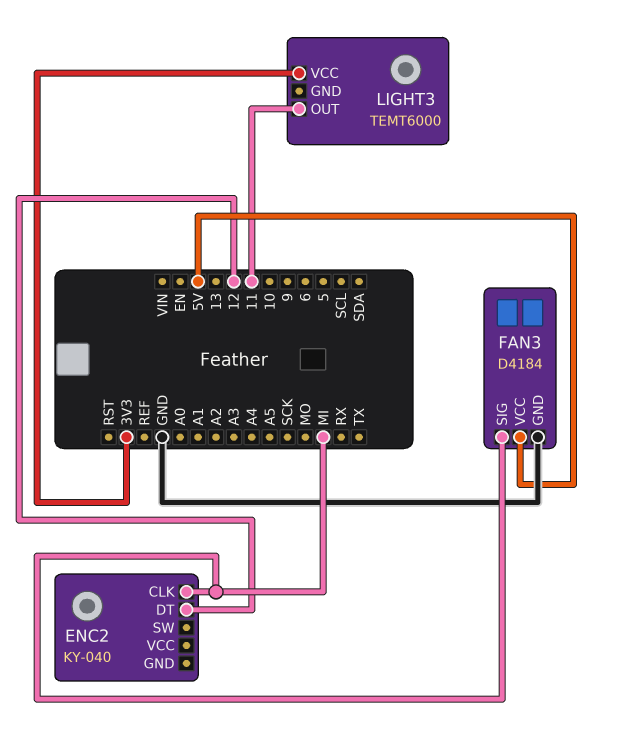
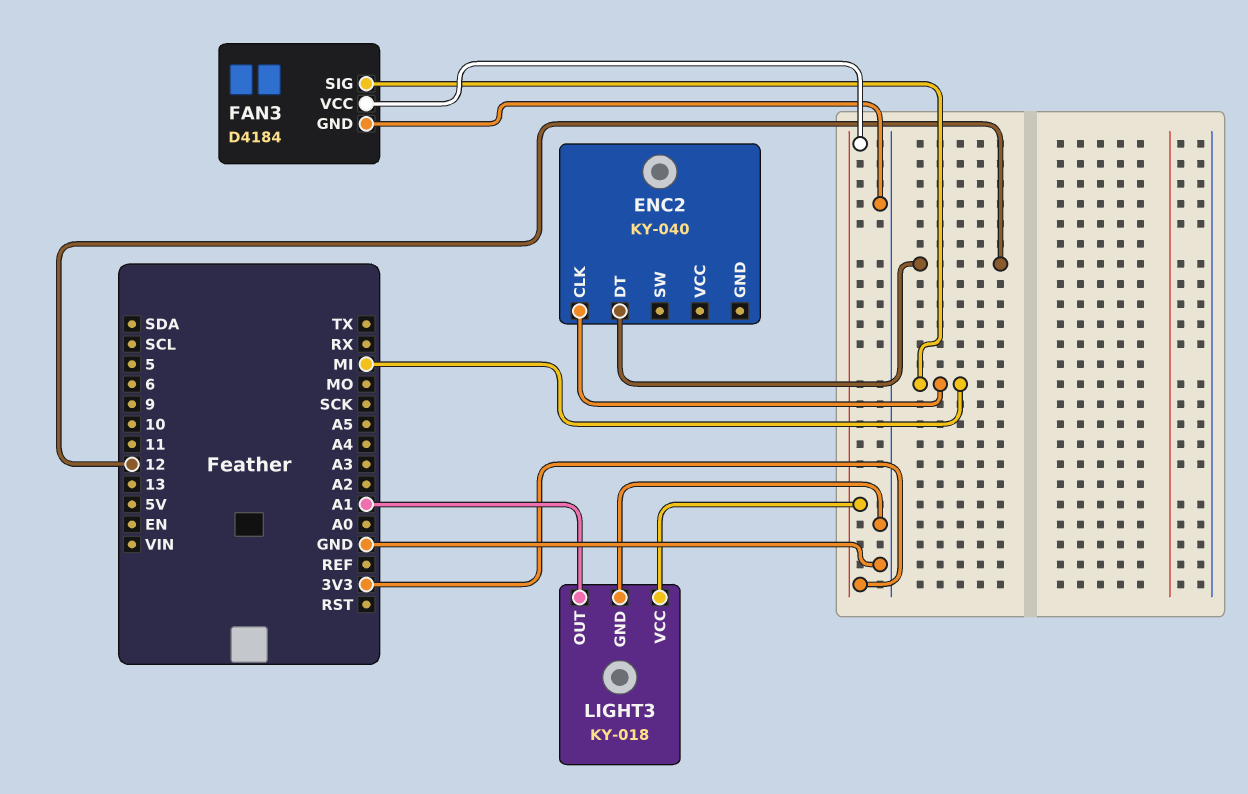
FAN3 pin VCC: 5V -> 3V3
LIGHT3: TEMT6000 -> KY-018
LIGHT3 pin GND: none -> GND
LIGHT3 pin OUT: 11 -> A1

